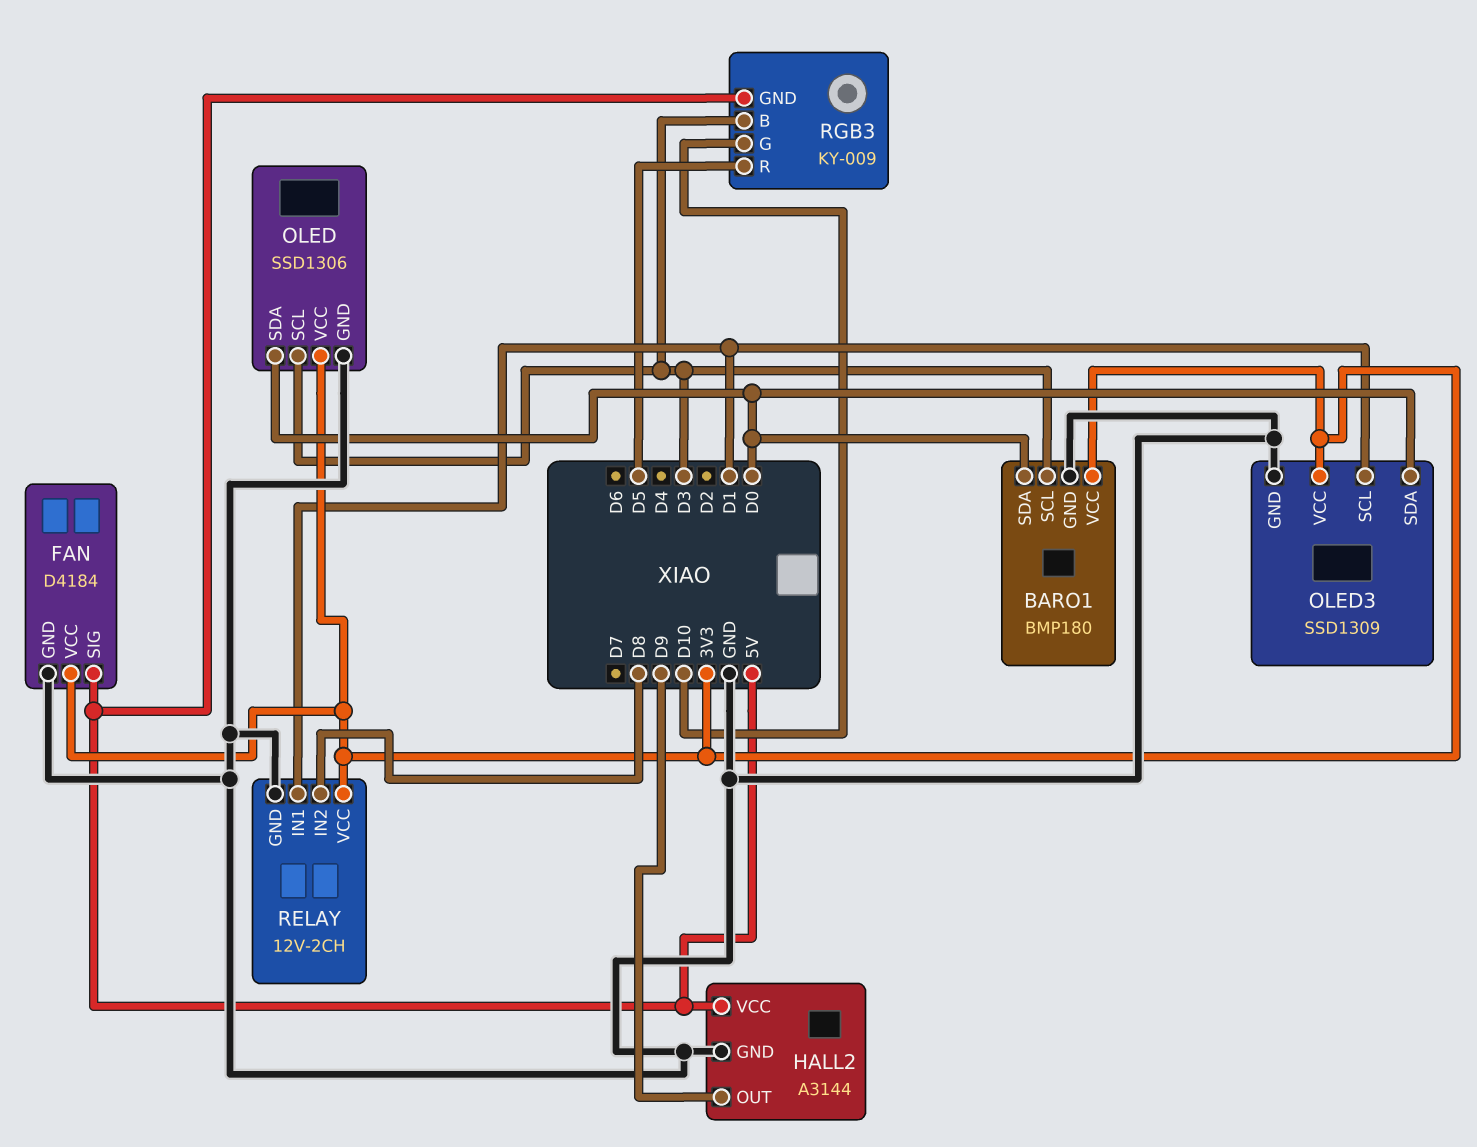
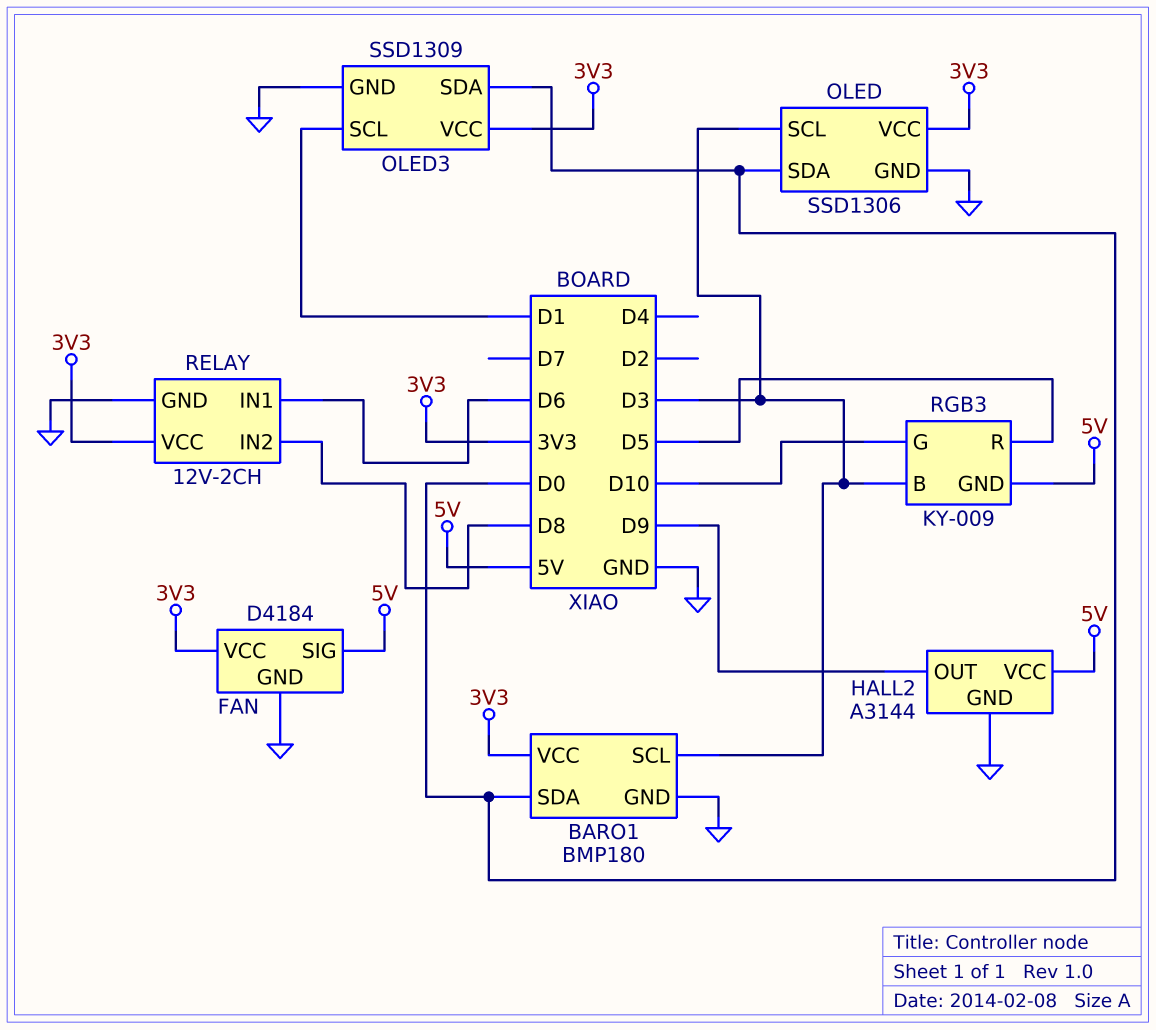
RELAY pin IN1: D1 -> D6

